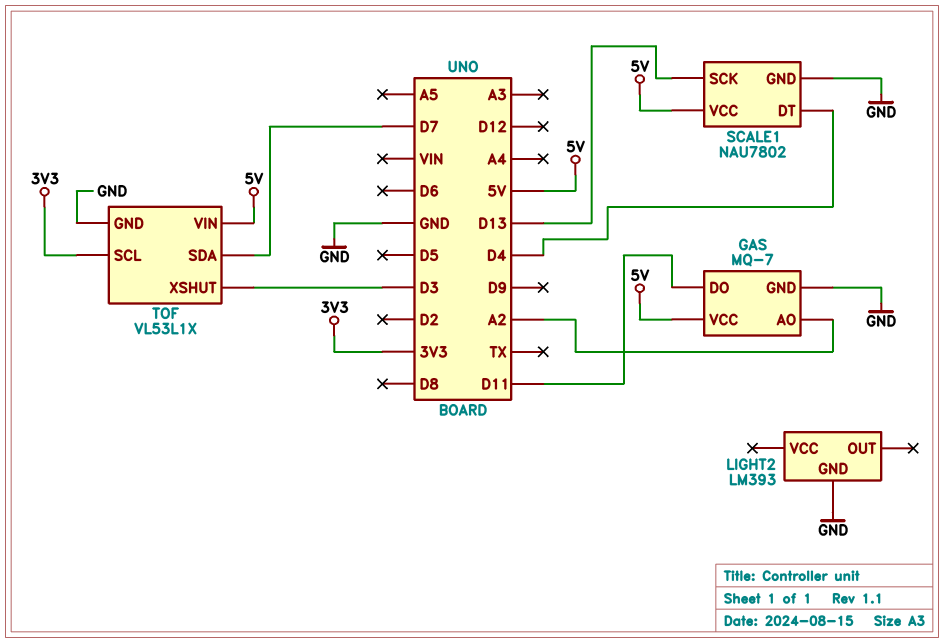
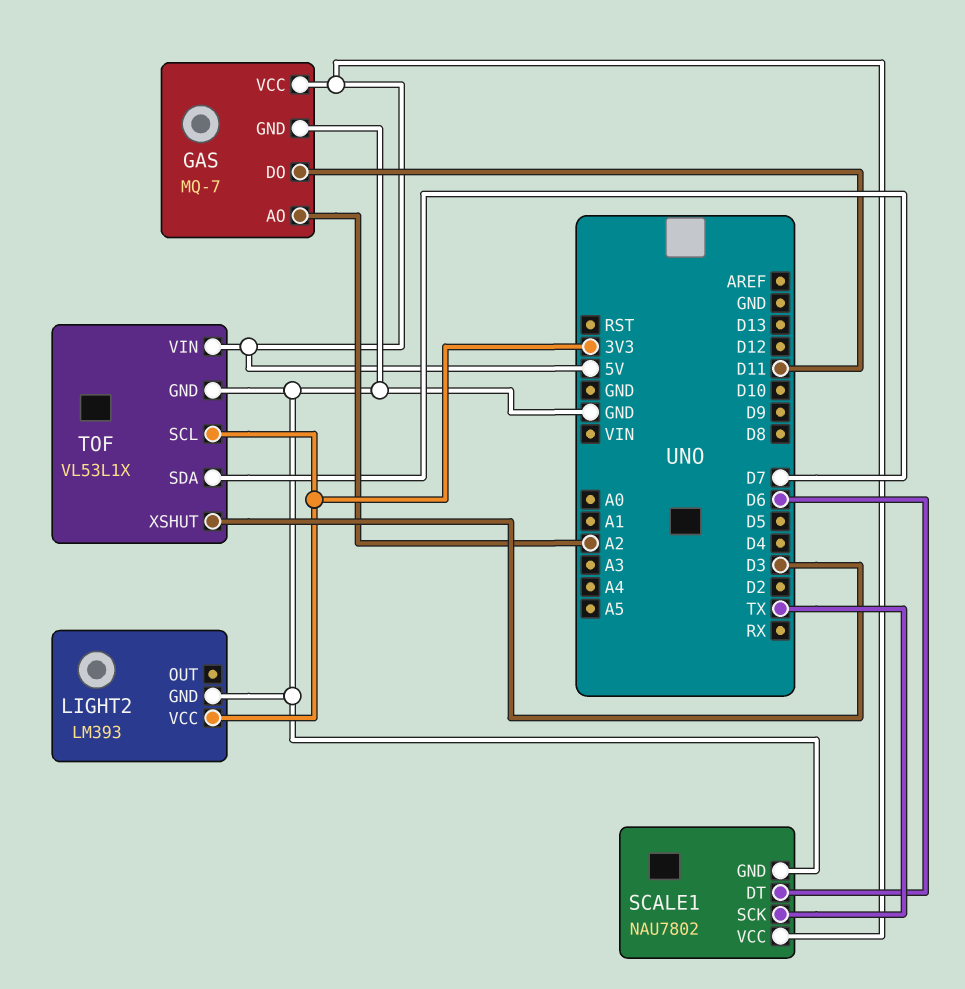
LIGHT2 pin VCC: none -> 3V3
SCALE1 pin DT: D4 -> D6
SCALE1 pin SCK: D13 -> TX

